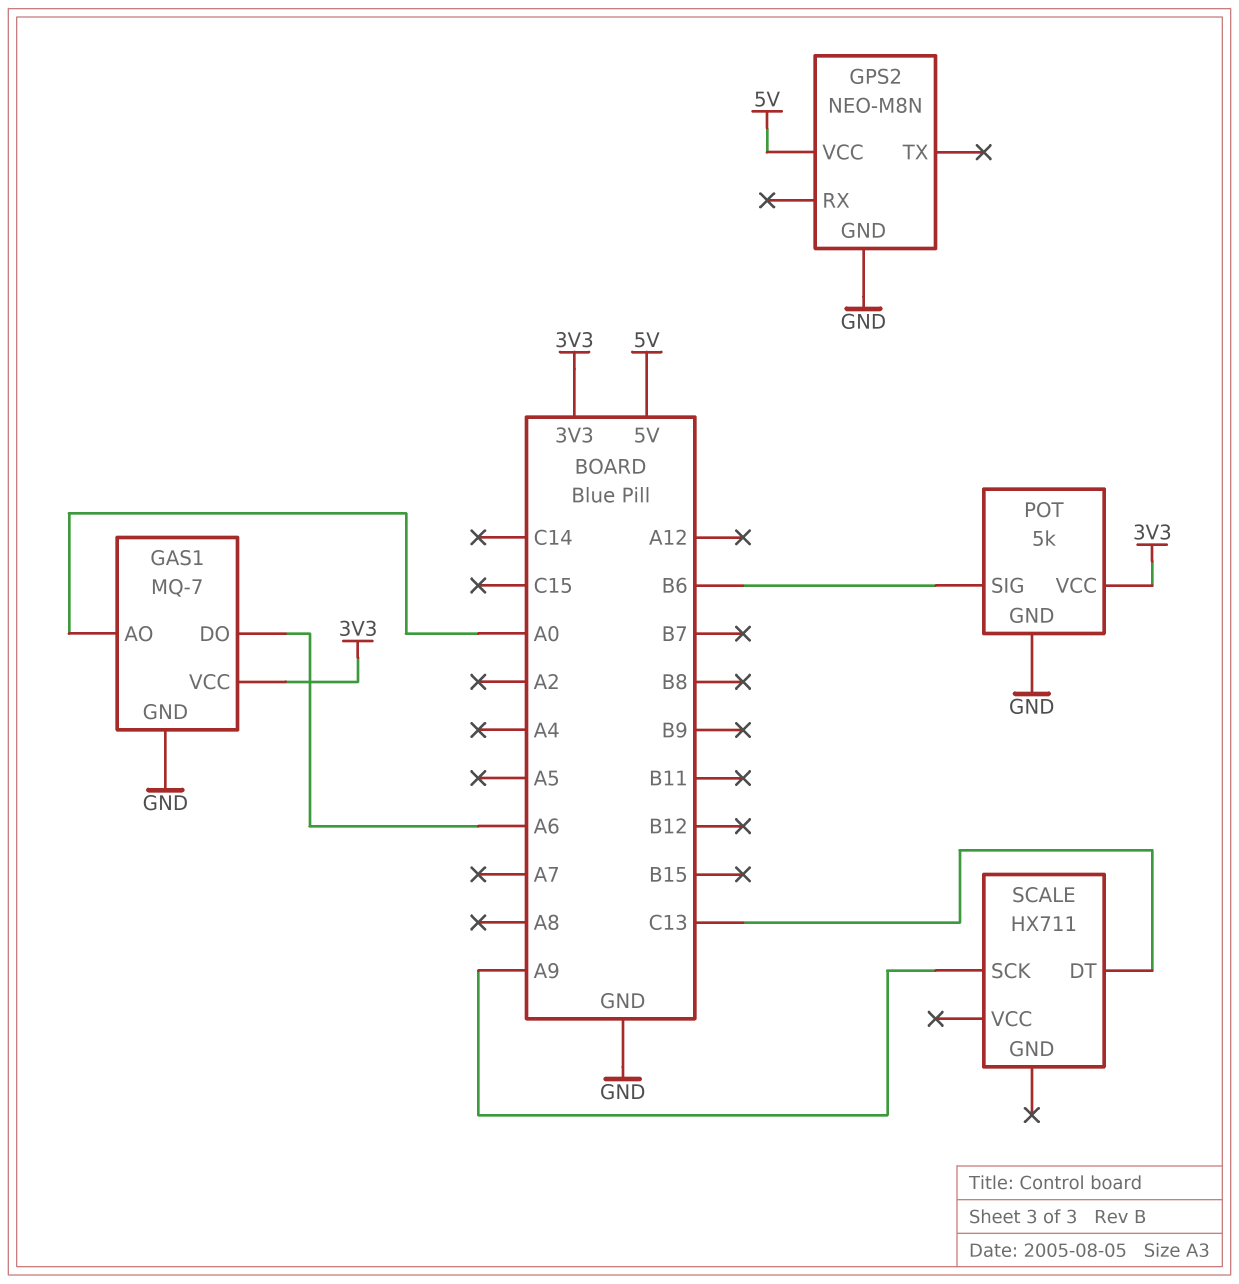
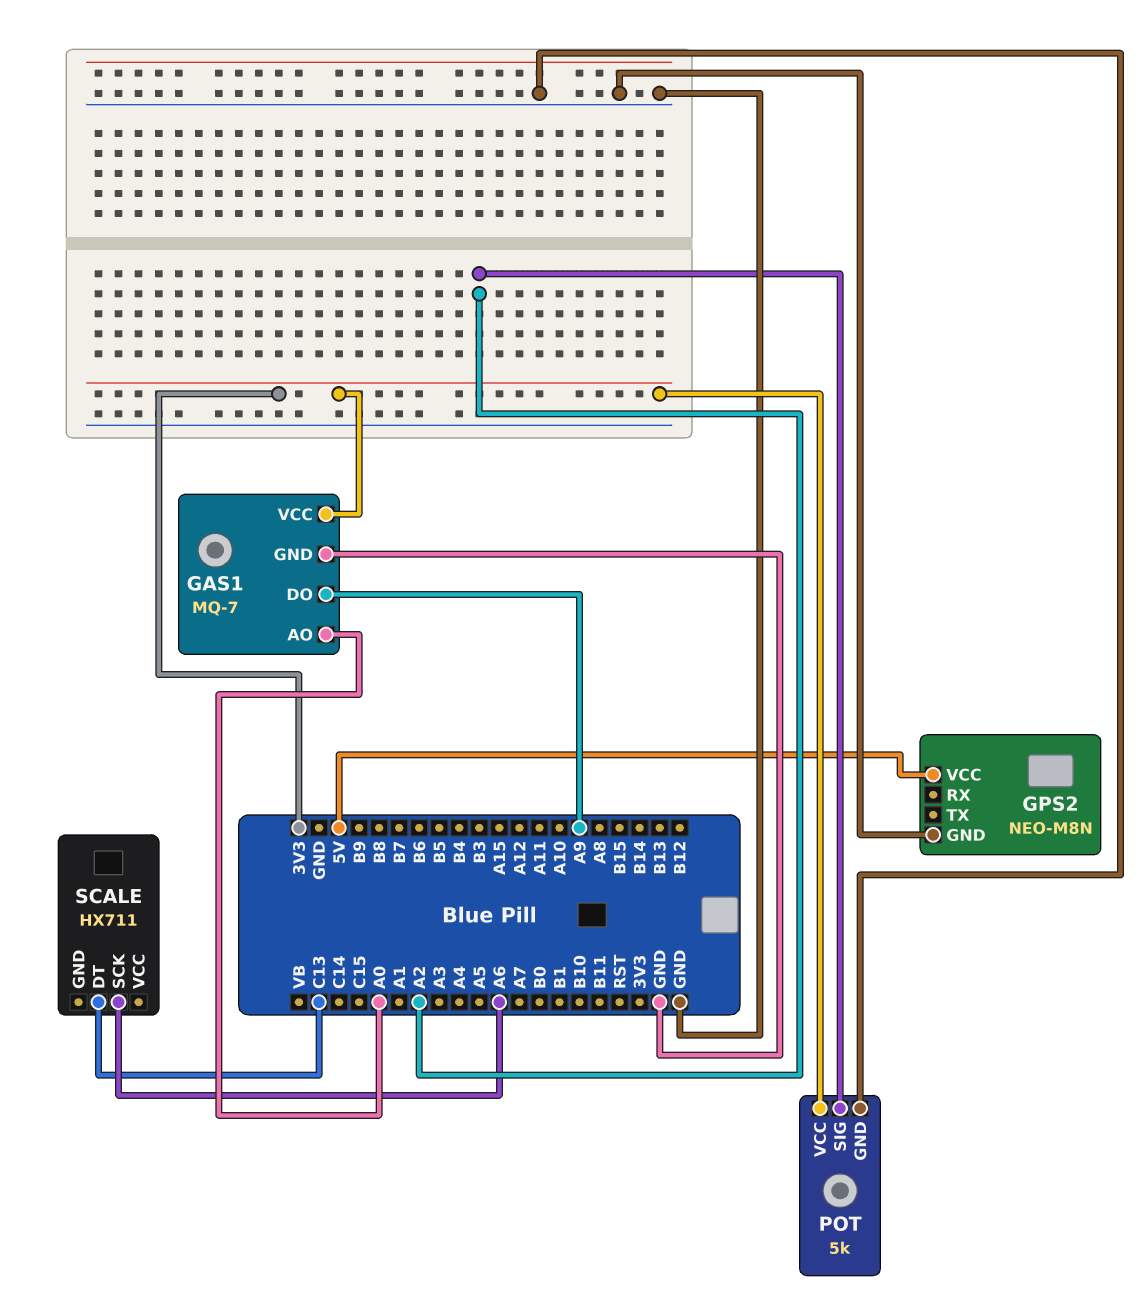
GAS1 pin DO: A6 -> A9
POT pin SIG: B6 -> A2
SCALE pin SCK: A9 -> A6

